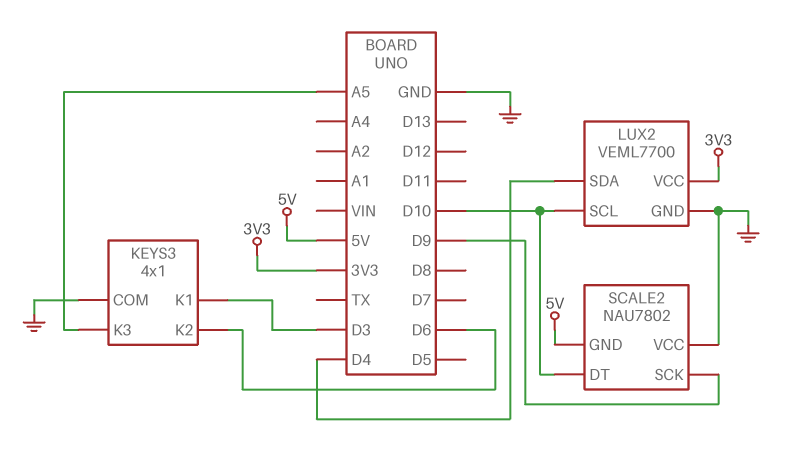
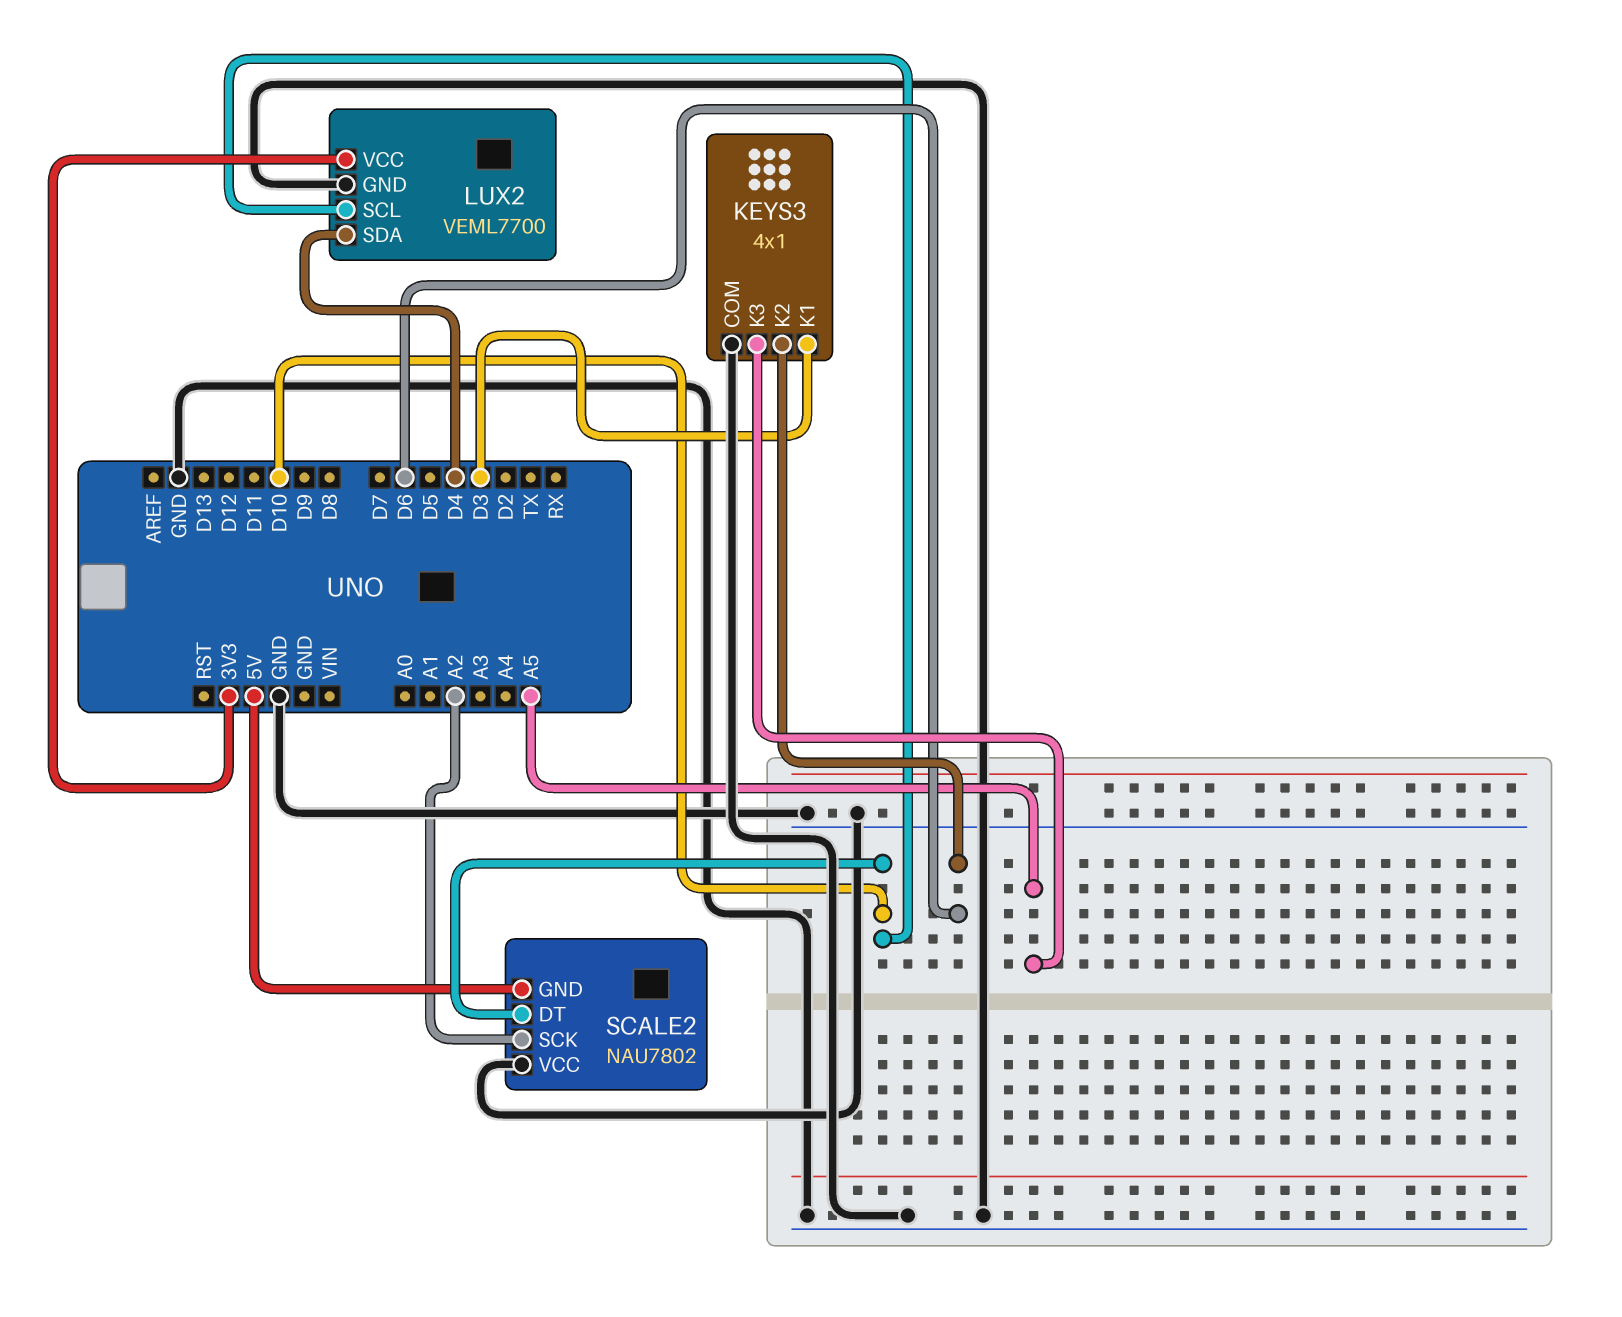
SCALE2 pin SCK: D9 -> A2

